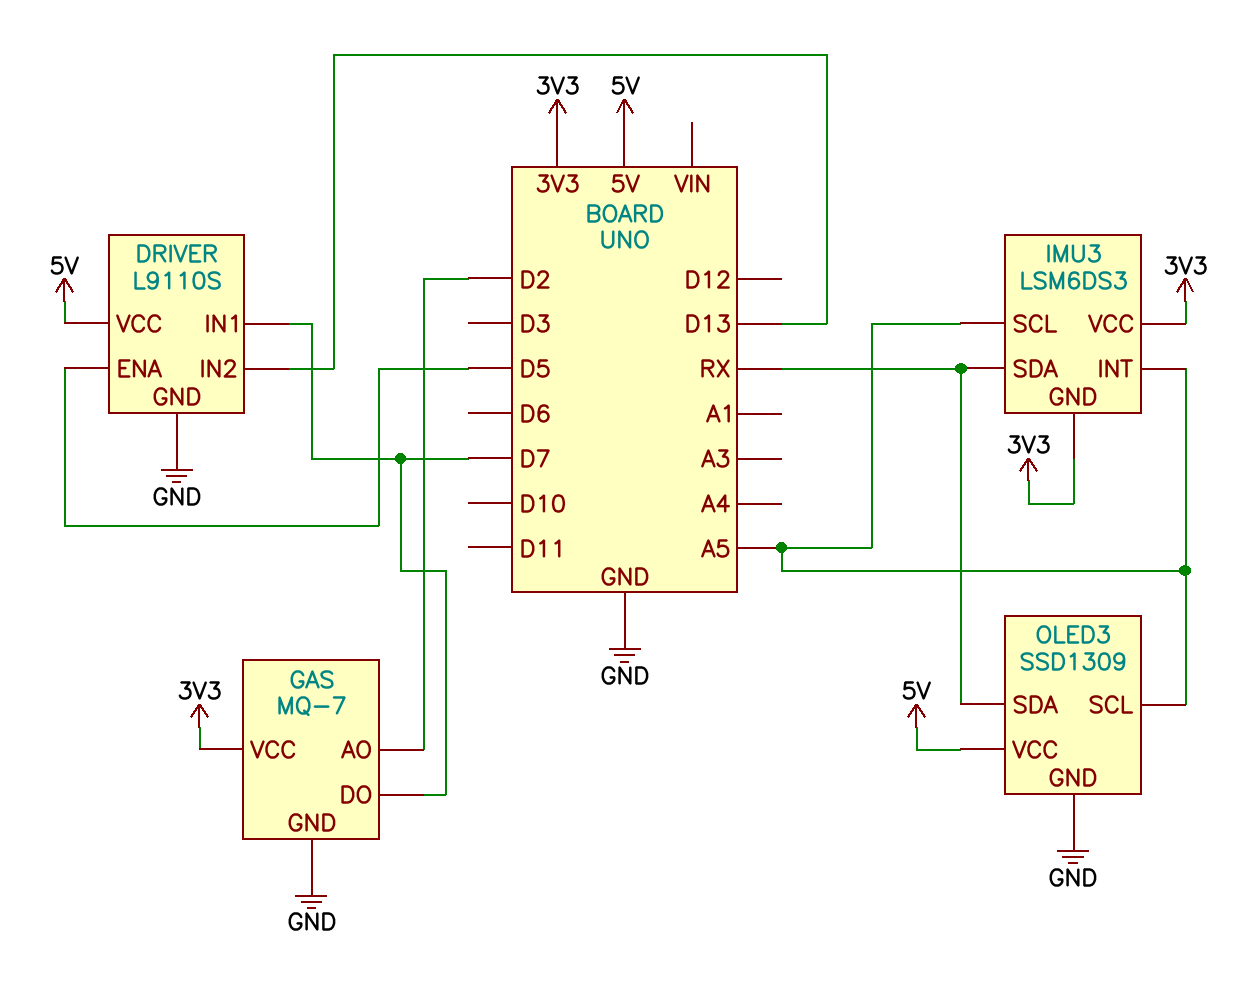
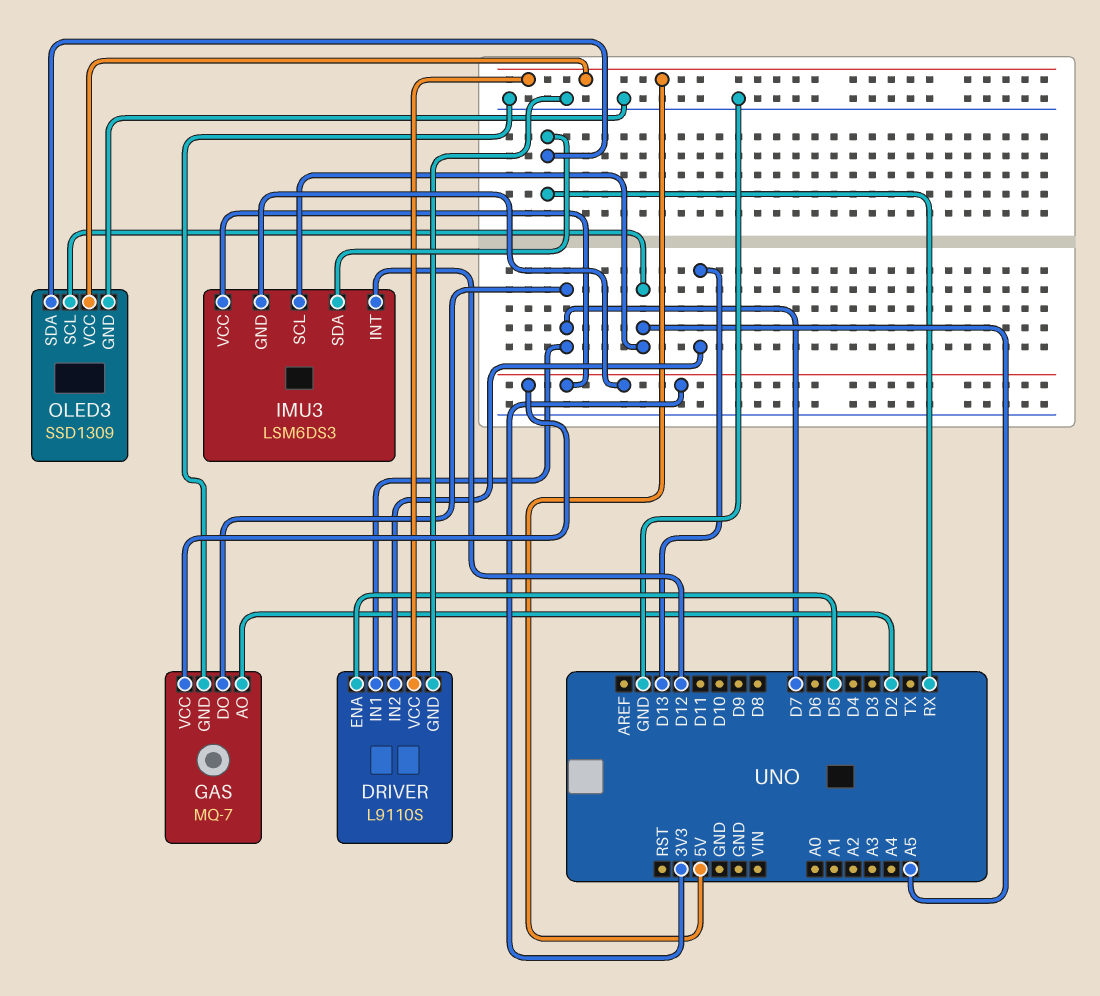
IMU3 pin INT: A5 -> D12

